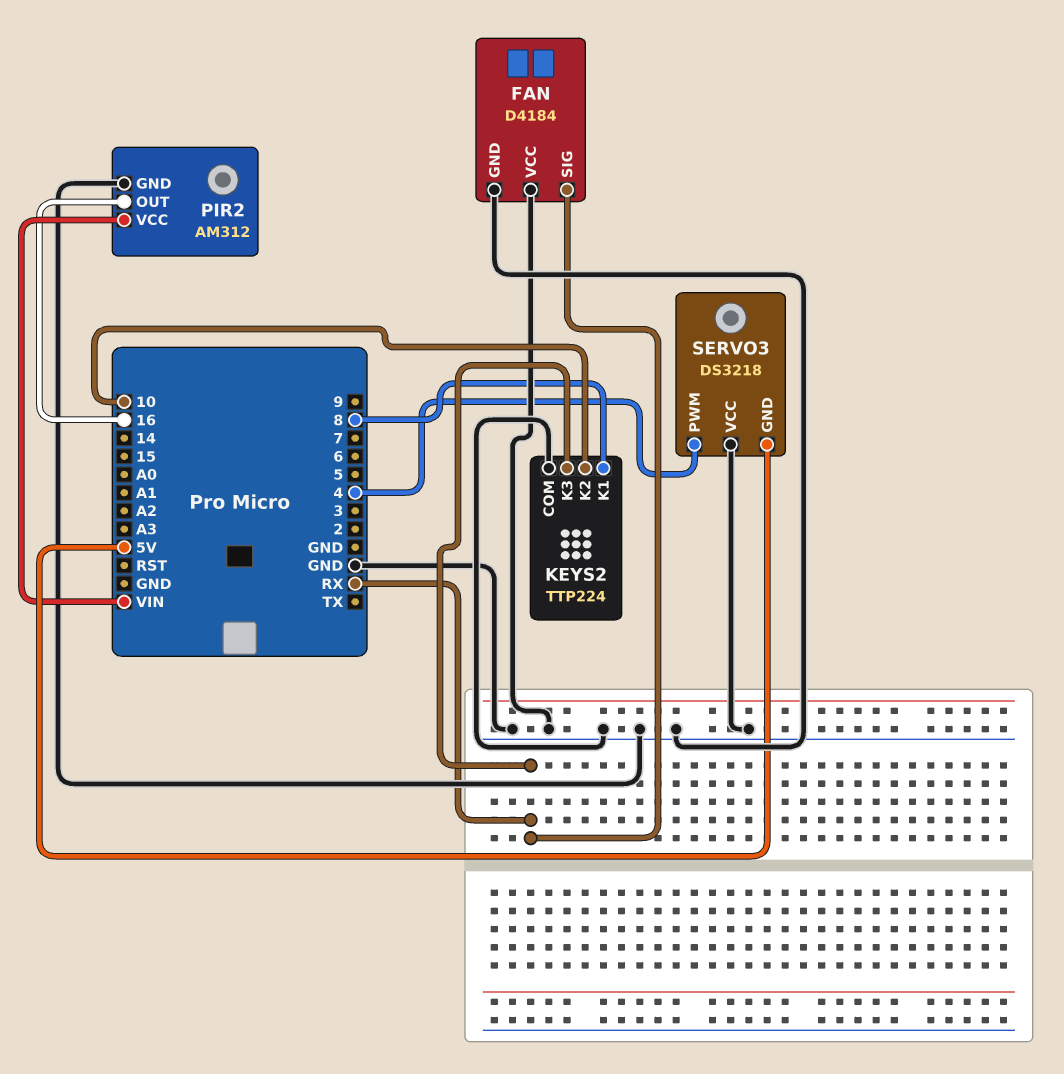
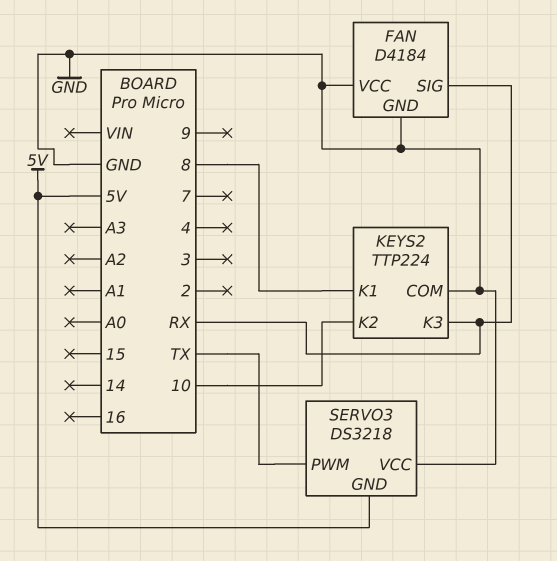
PIR2: AM312 -> none
PIR2 pin GND: GND -> none
PIR2 pin OUT: 16 -> none
PIR2 pin VCC: VIN -> none
SERVO3 pin PWM: 4 -> TX

